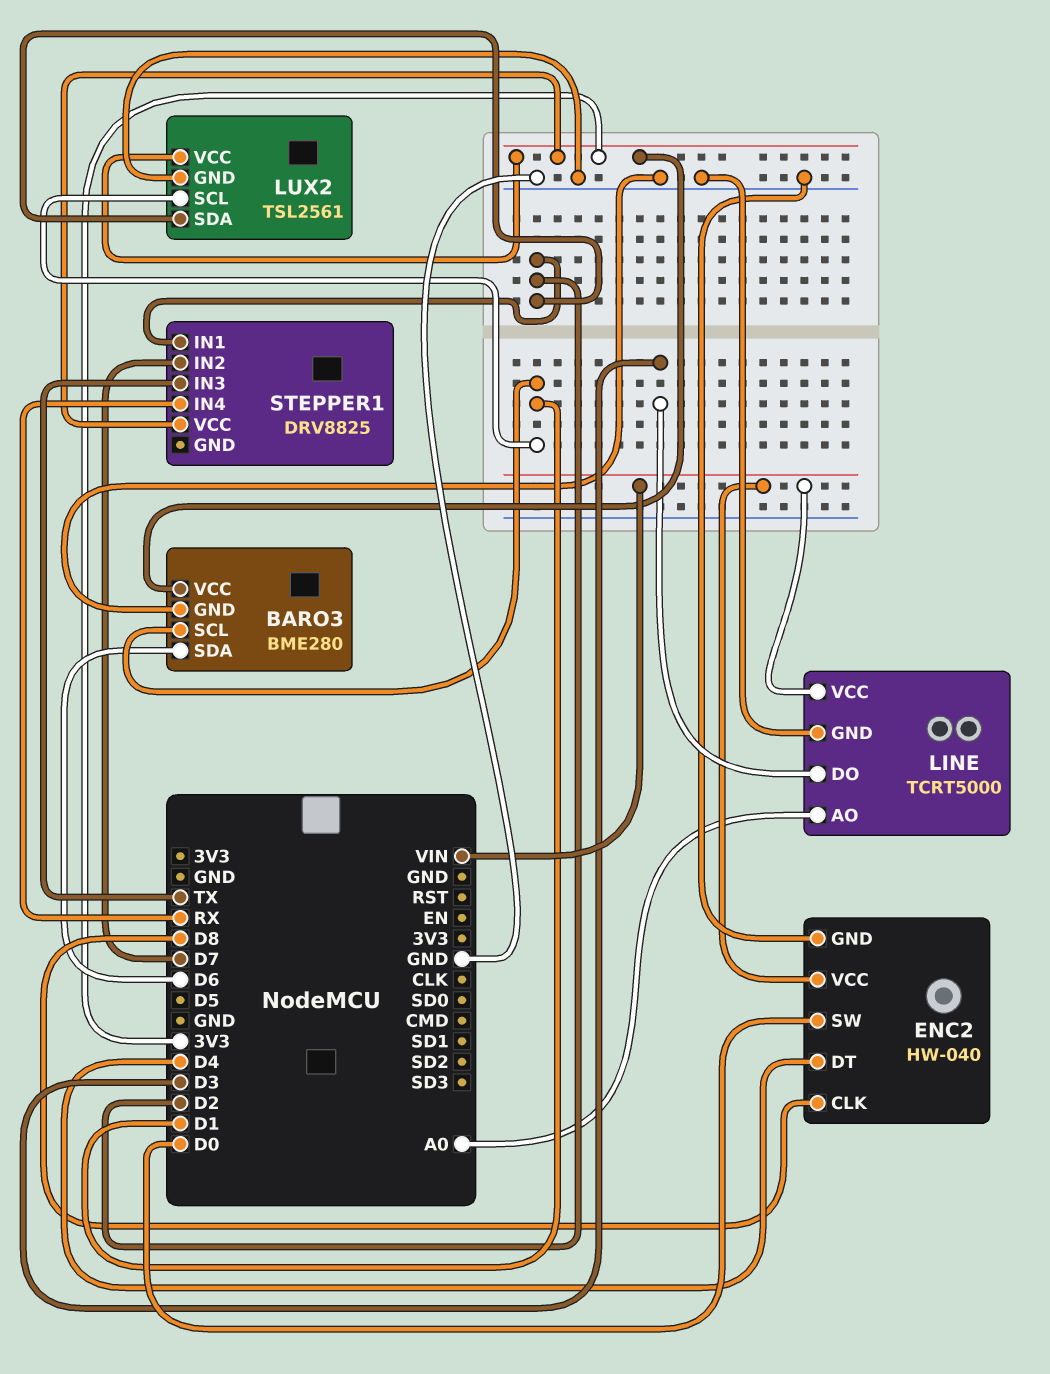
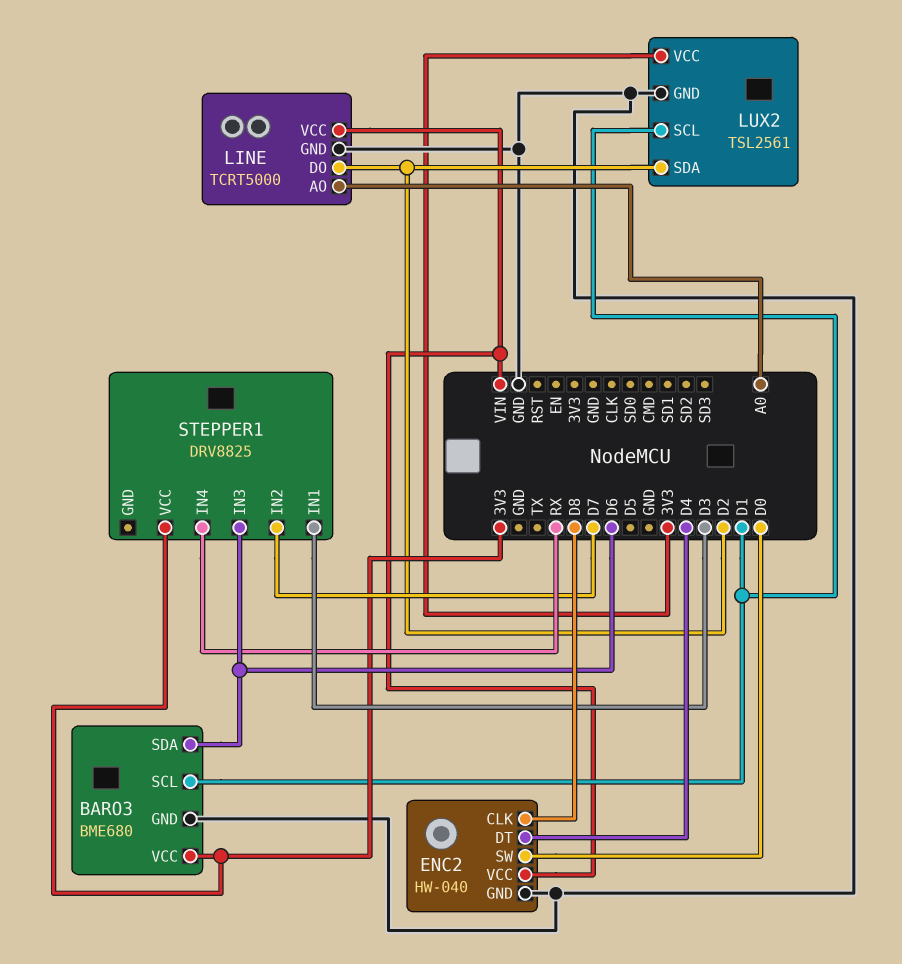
BARO3: BME280 -> BME680
LINE pin DO: D3 -> D2
STEPPER1 pin IN1: D2 -> D3
STEPPER1 pin IN3: TX -> D6

